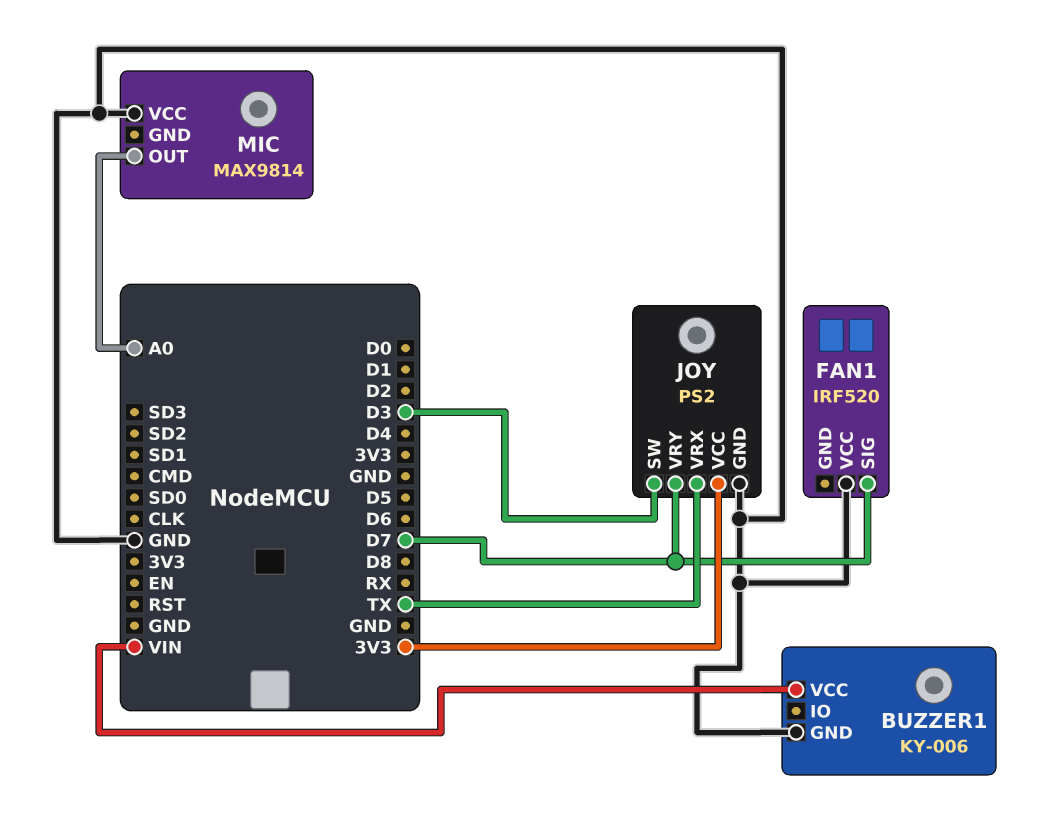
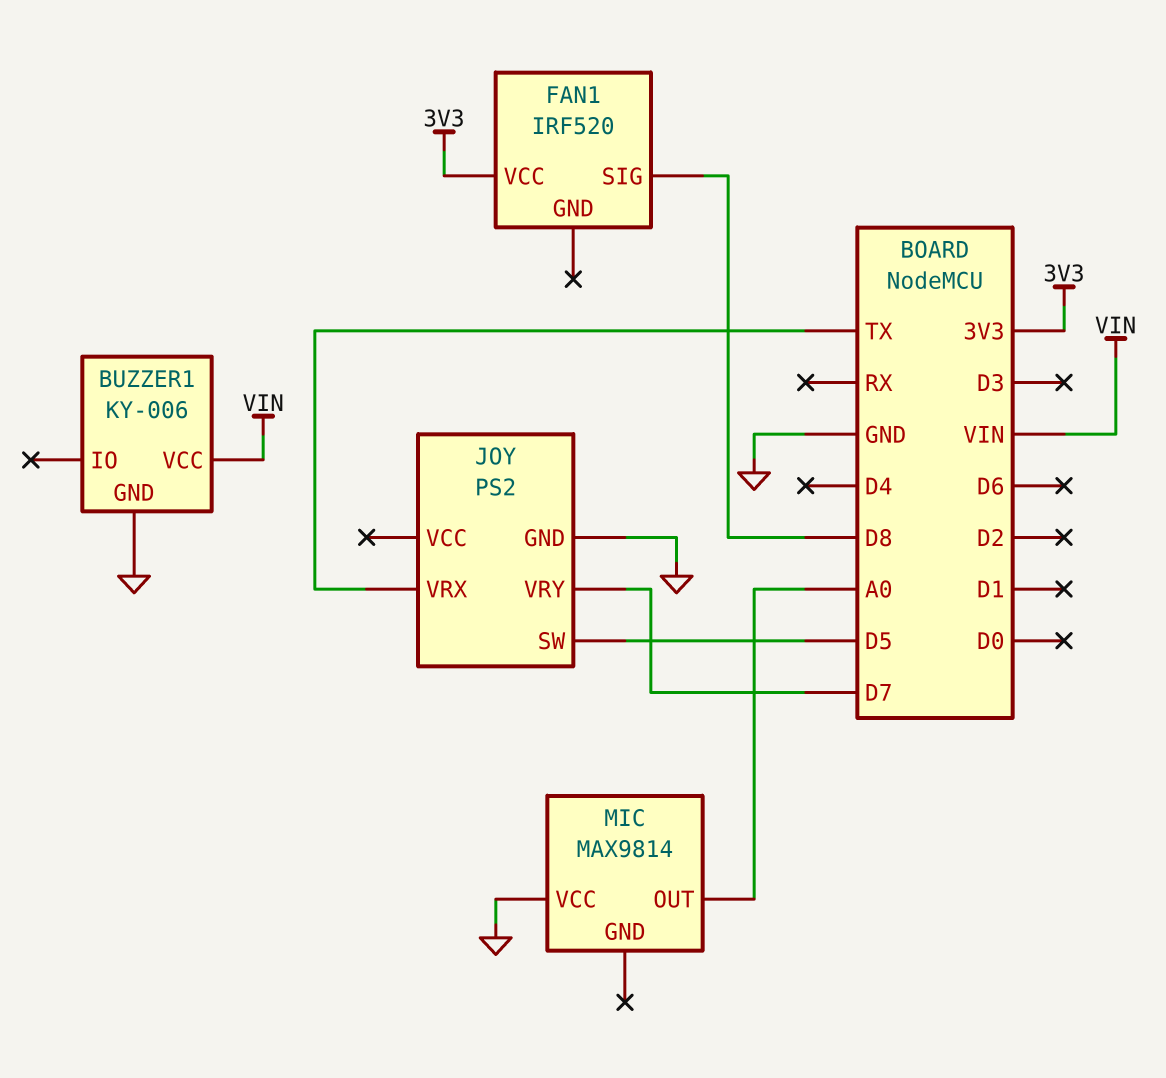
FAN1 pin SIG: D7 -> D8
FAN1 pin VCC: GND -> 3V3
JOY pin SW: D3 -> D5
JOY pin VCC: 3V3 -> none

